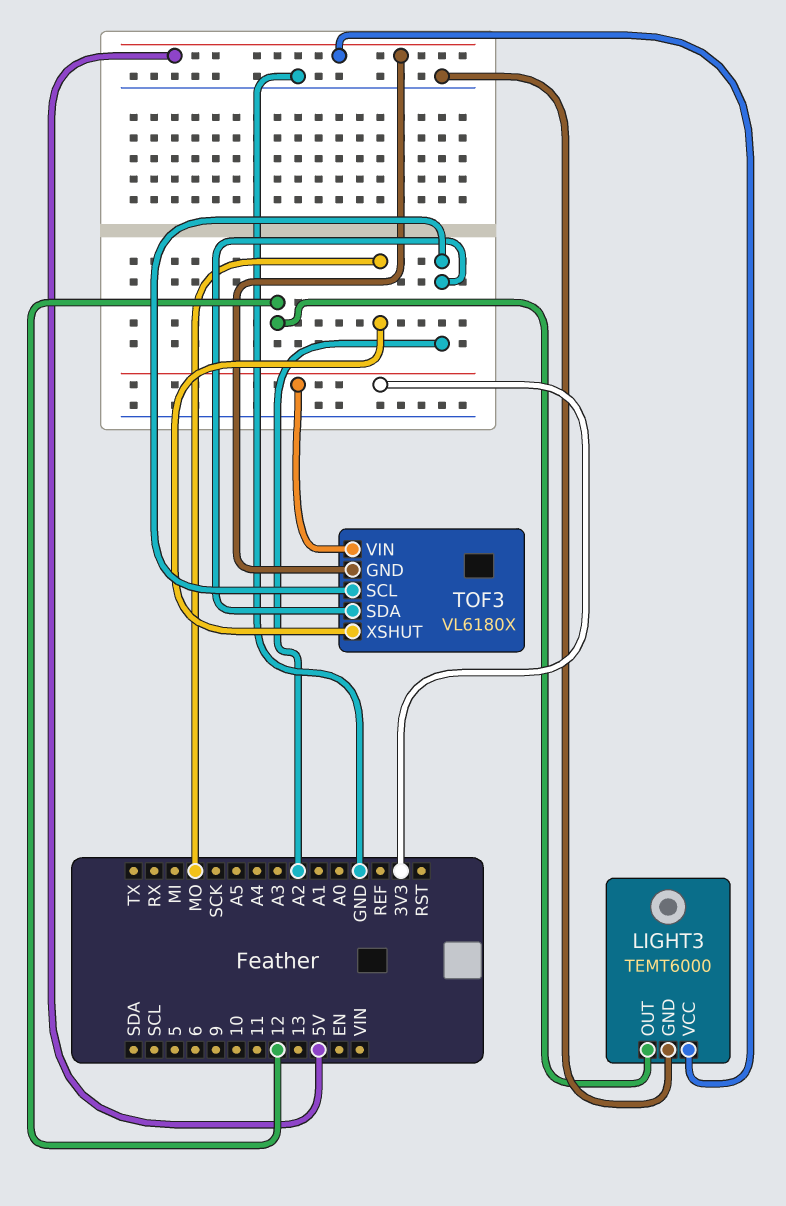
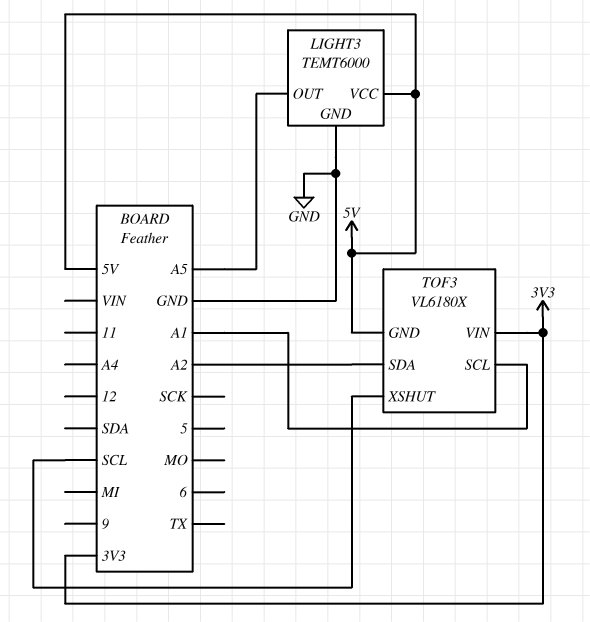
LIGHT3 pin OUT: 12 -> A5
TOF3 pin SCL: A2 -> A1
TOF3 pin XSHUT: MO -> SCL

